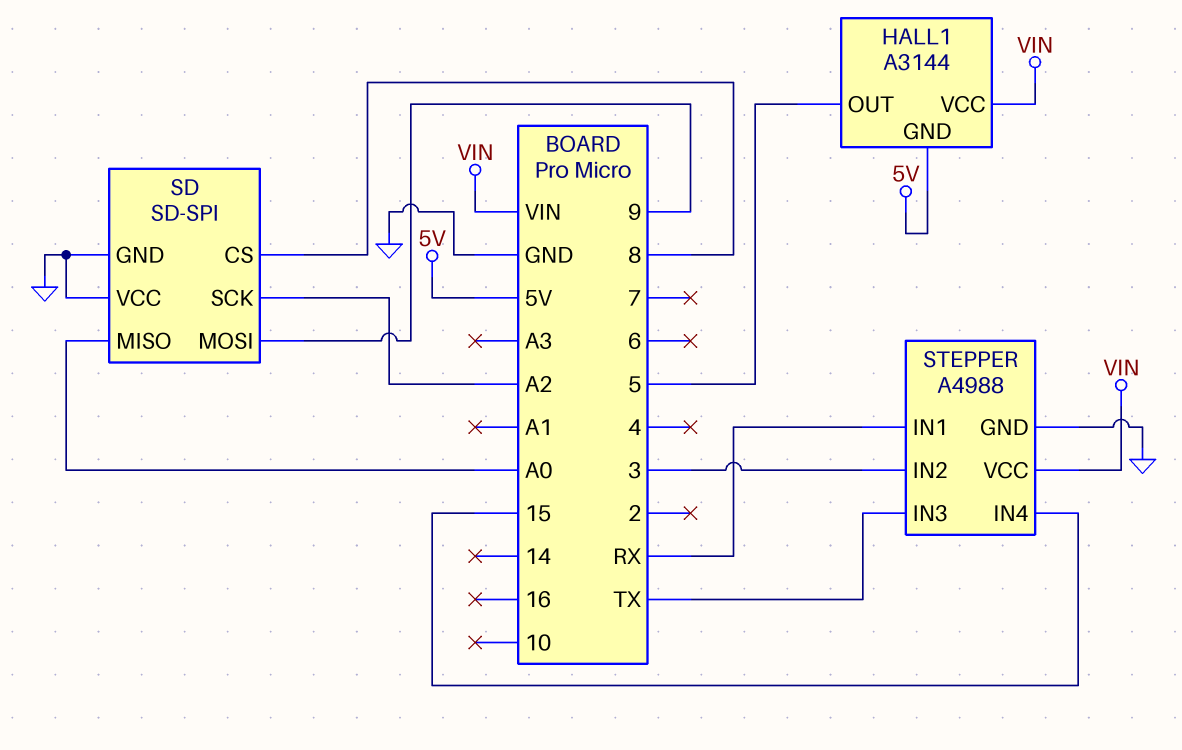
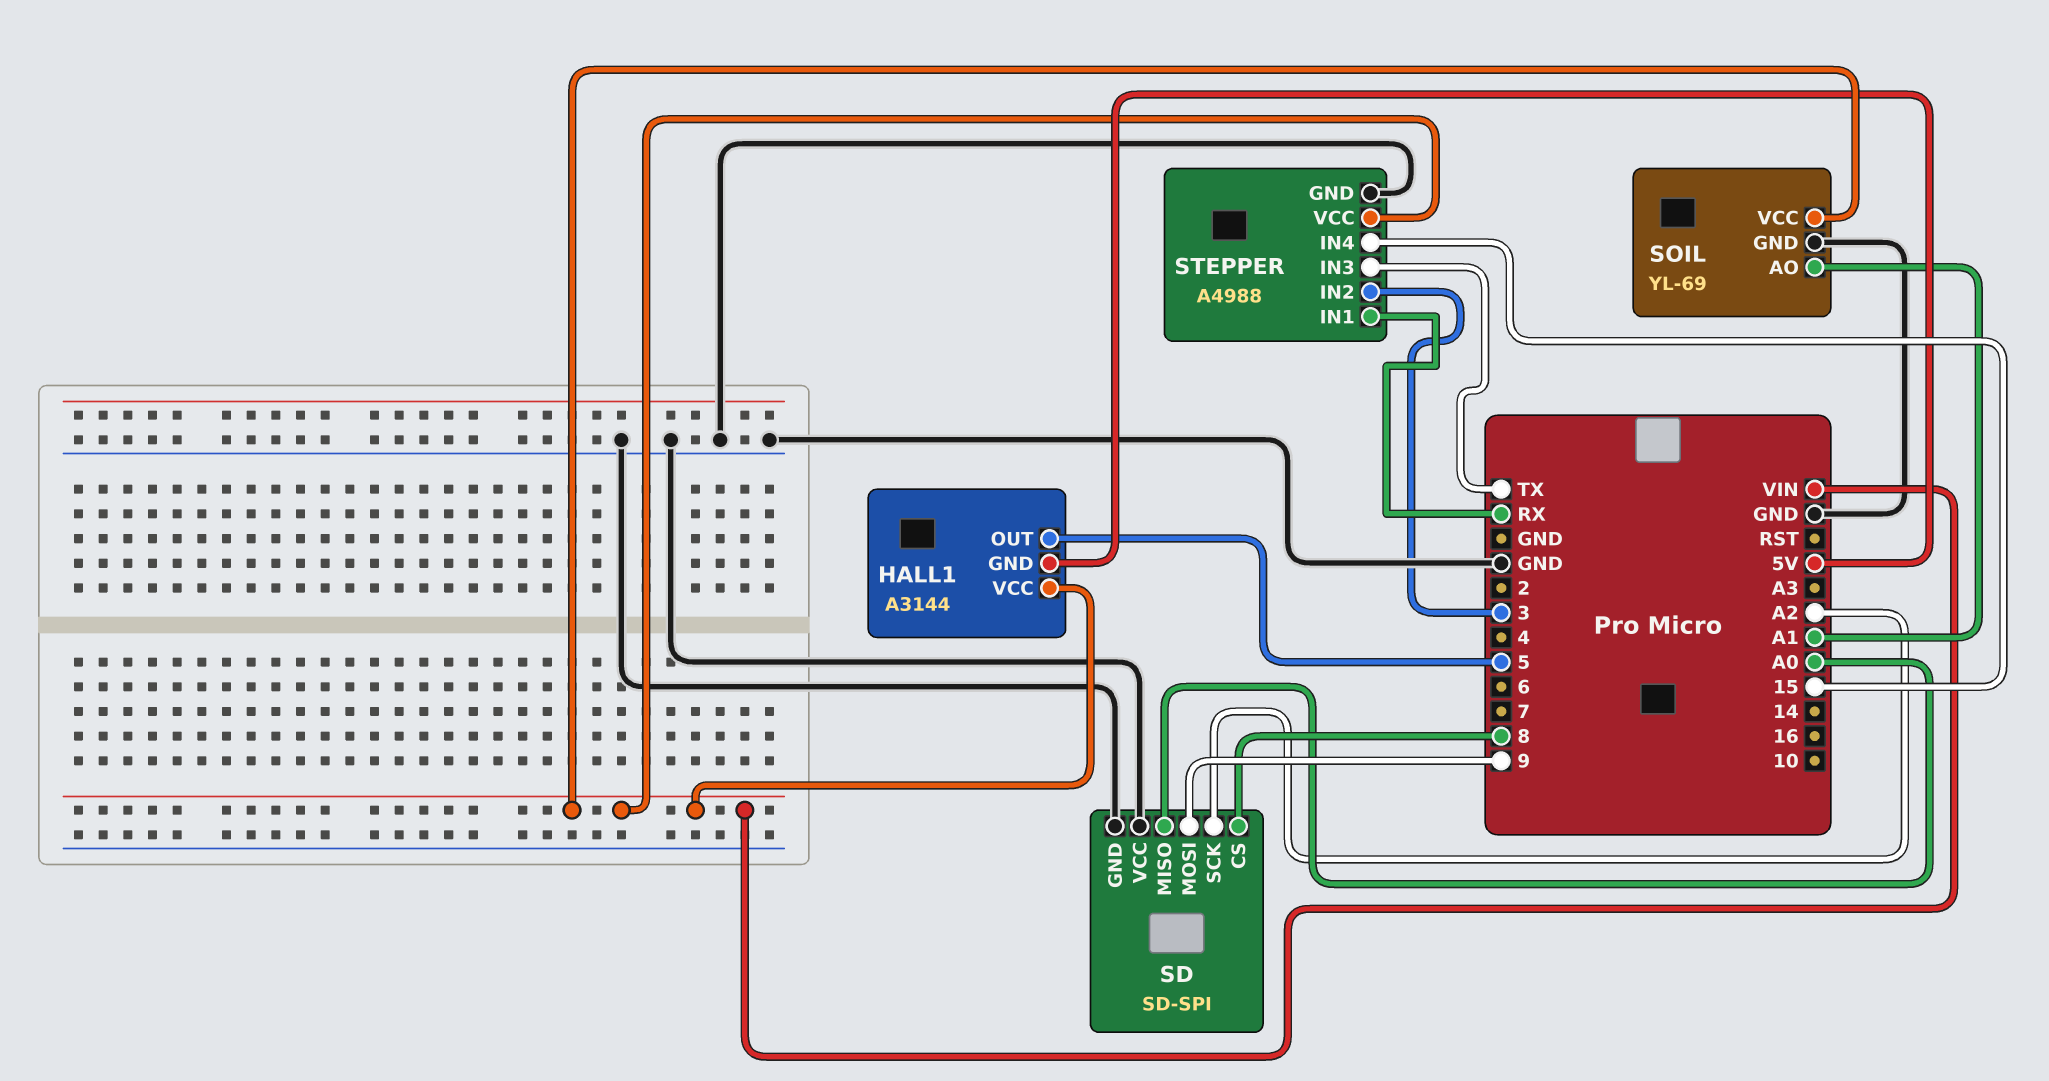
SOIL: none -> YL-69
SOIL pin AO: none -> A1
SOIL pin GND: none -> GND
SOIL pin VCC: none -> VIN

